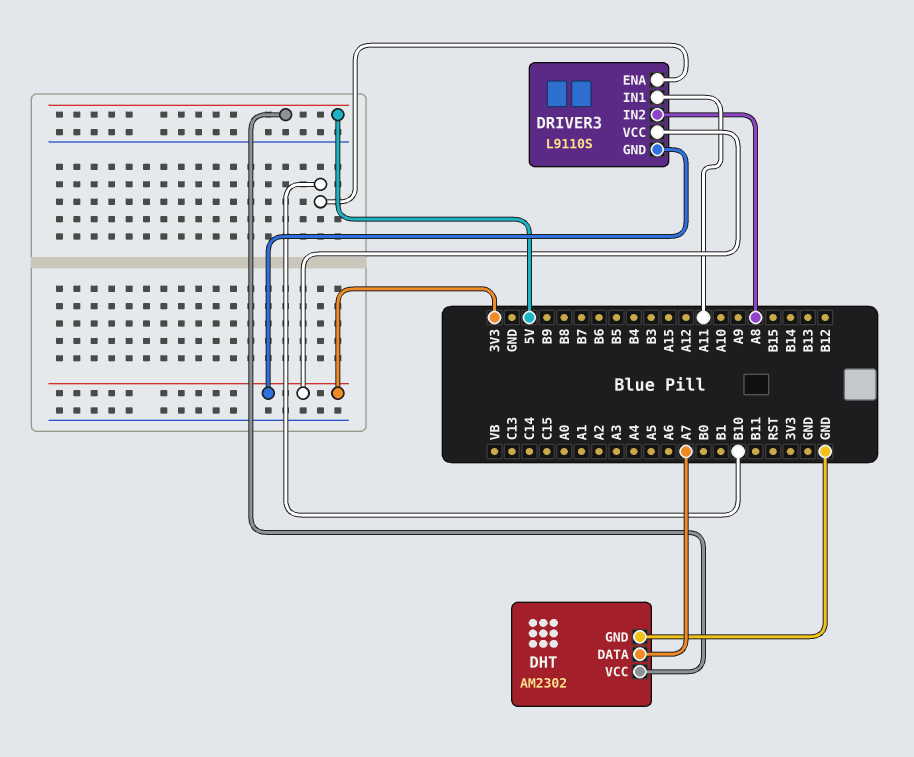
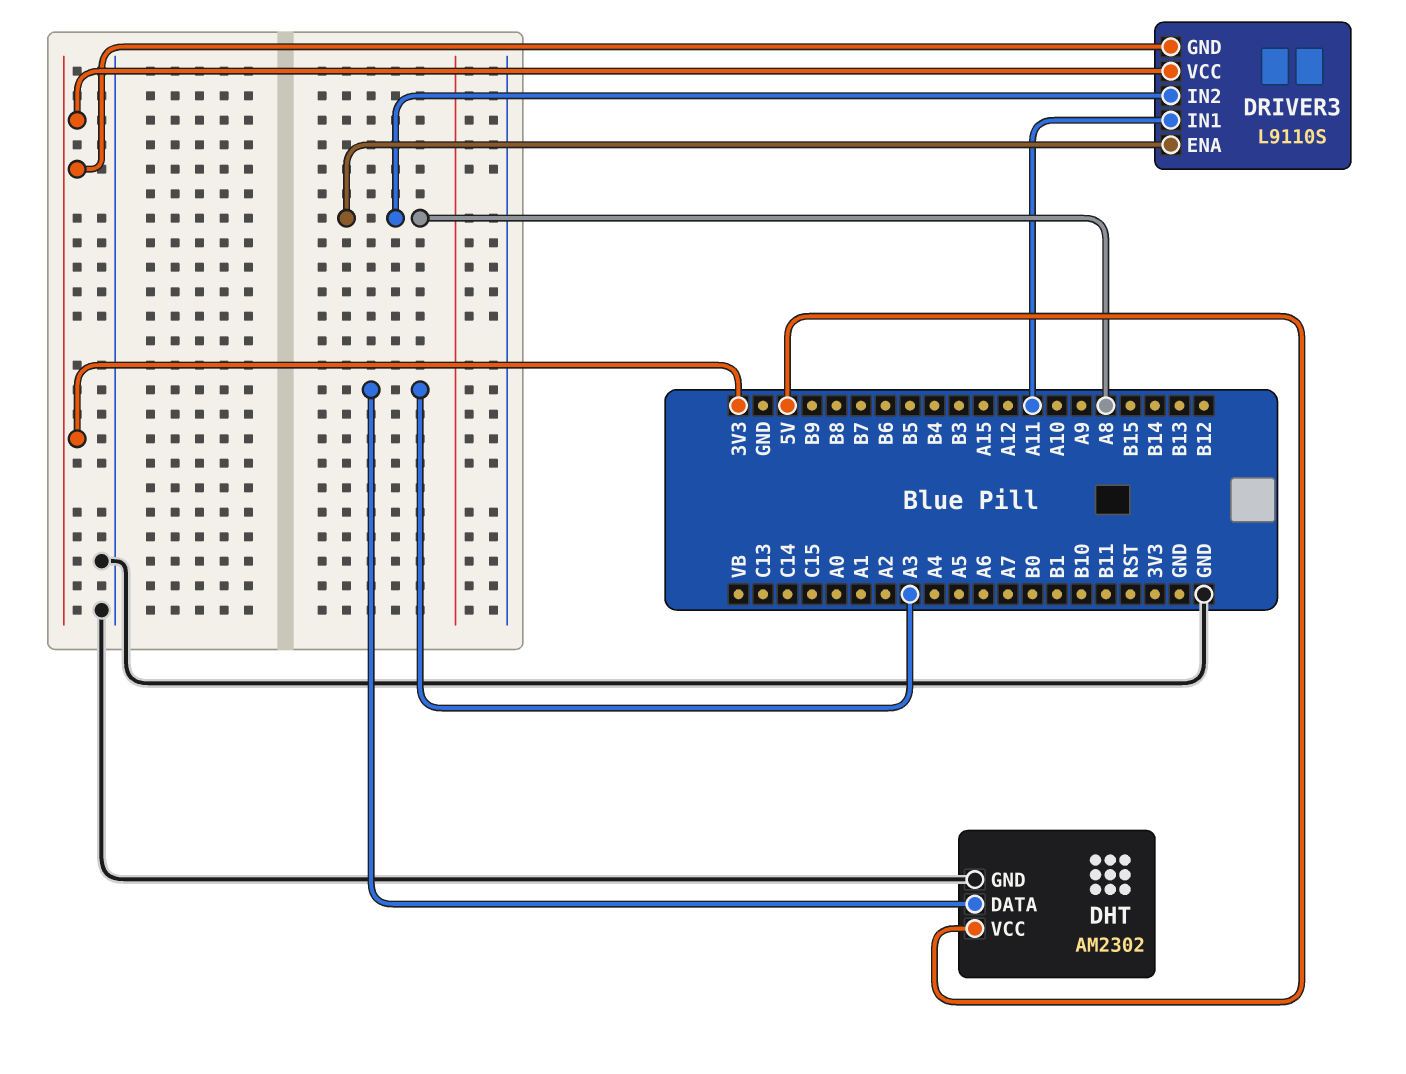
DHT pin DATA: A7 -> A3
DRIVER3 pin ENA: B10 -> A8

